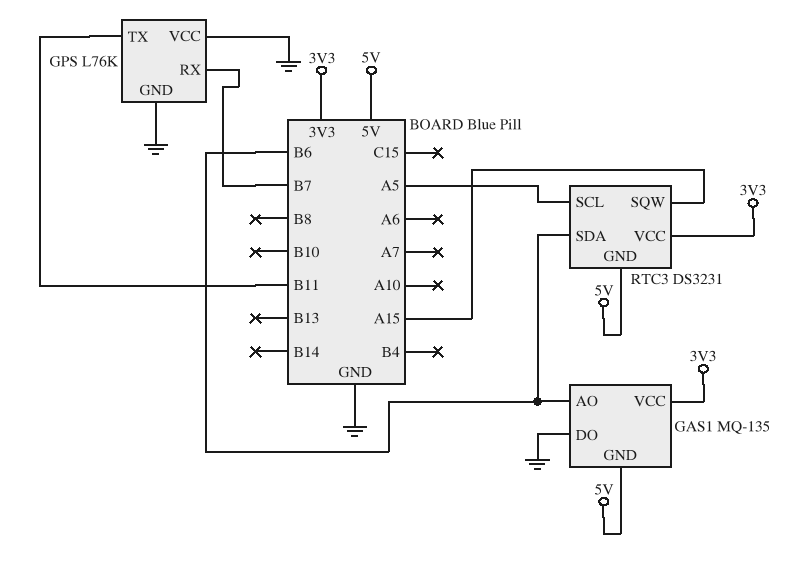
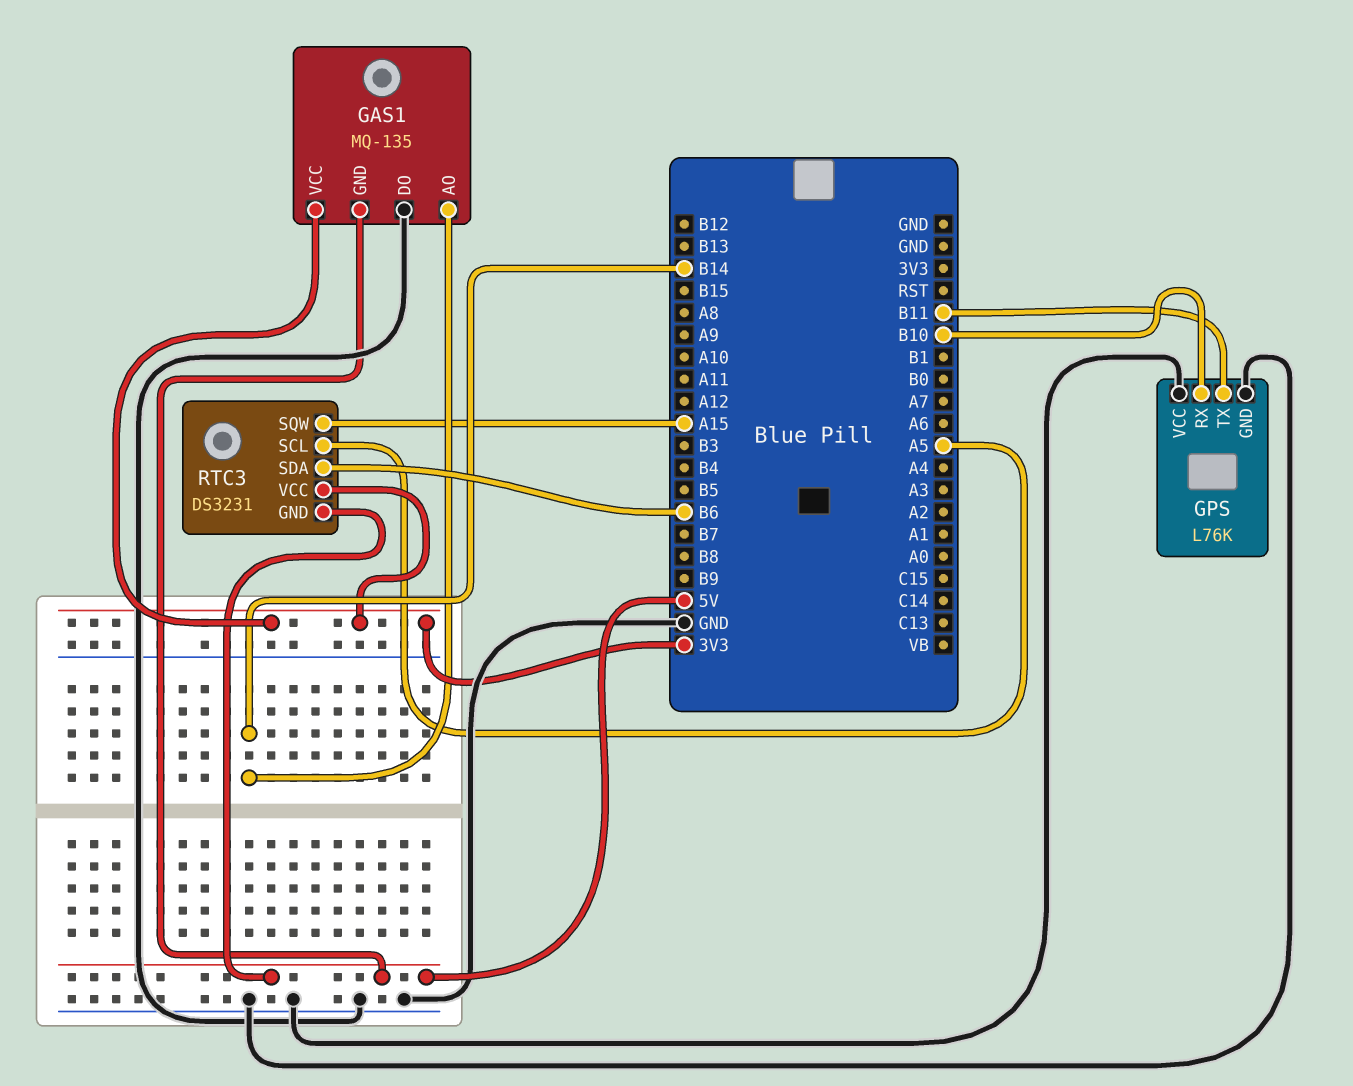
GAS1 pin AO: B6 -> B14
GPS pin RX: B7 -> B10

